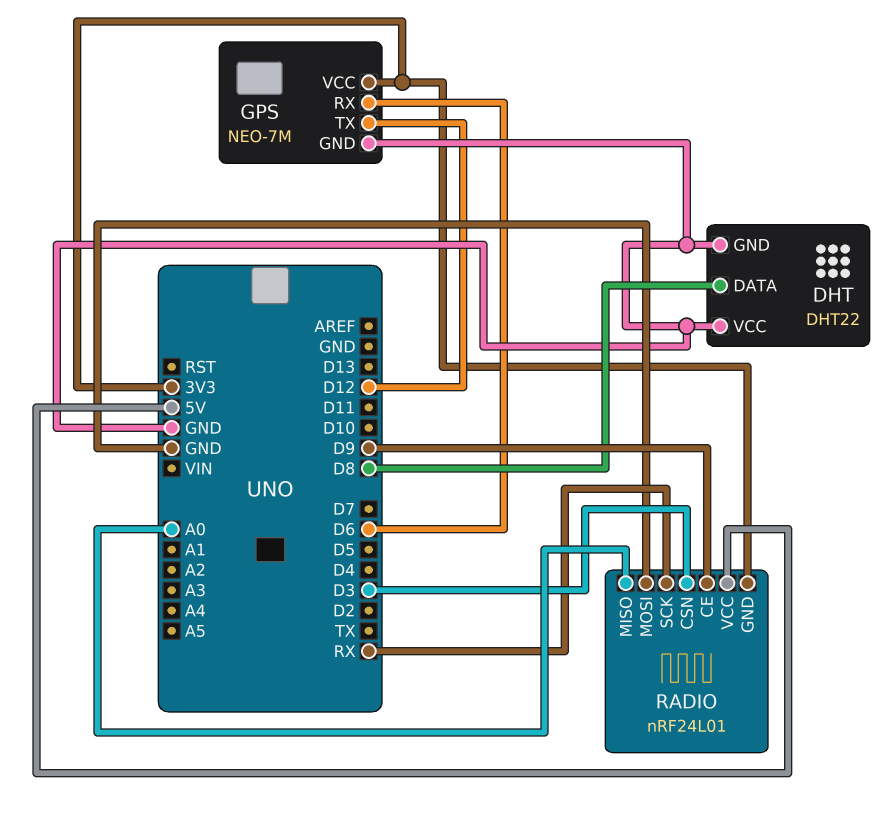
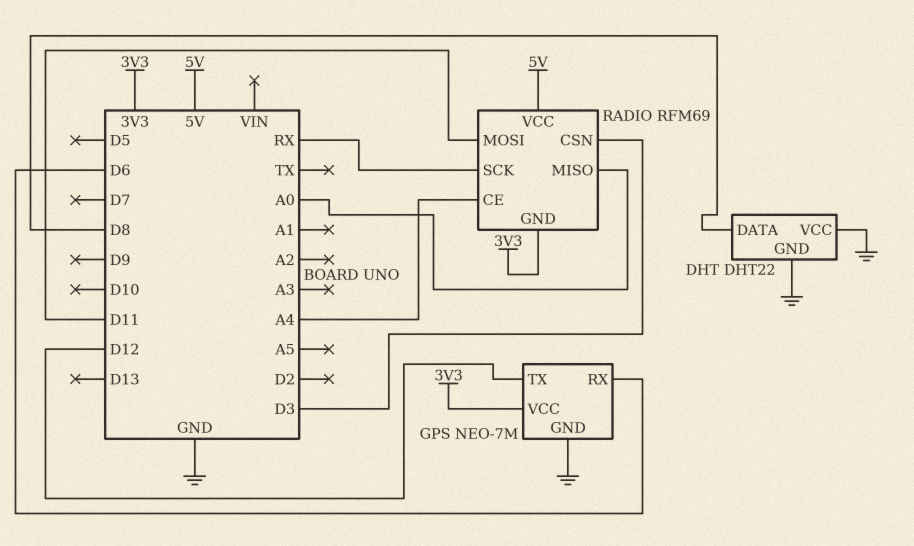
RADIO: nRF24L01 -> RFM69
RADIO pin CE: D9 -> A4
RADIO pin MOSI: GND -> D11

